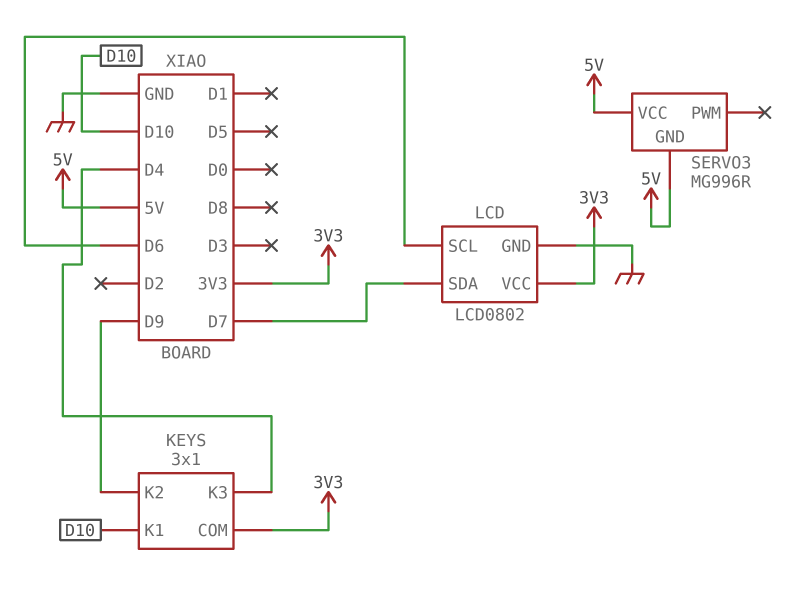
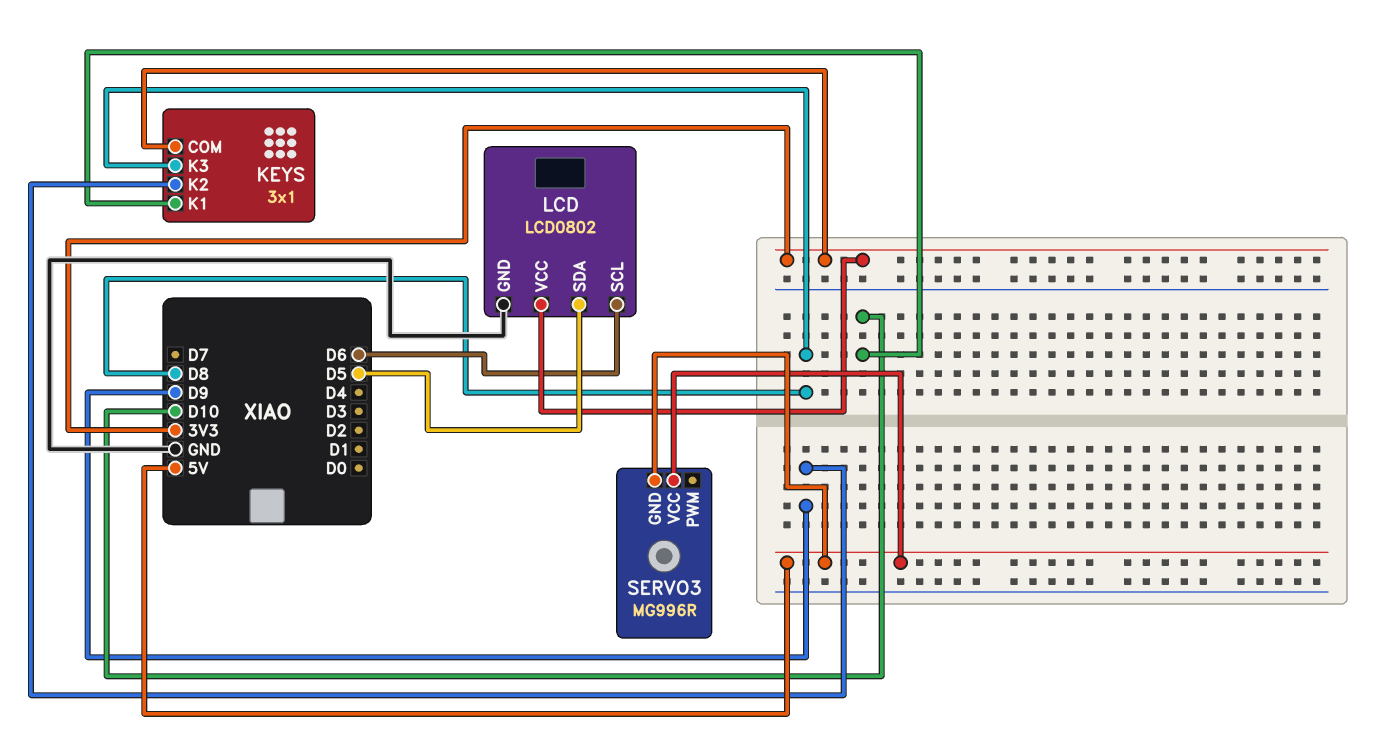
KEYS pin K3: D4 -> D8
LCD pin SDA: D7 -> D5

